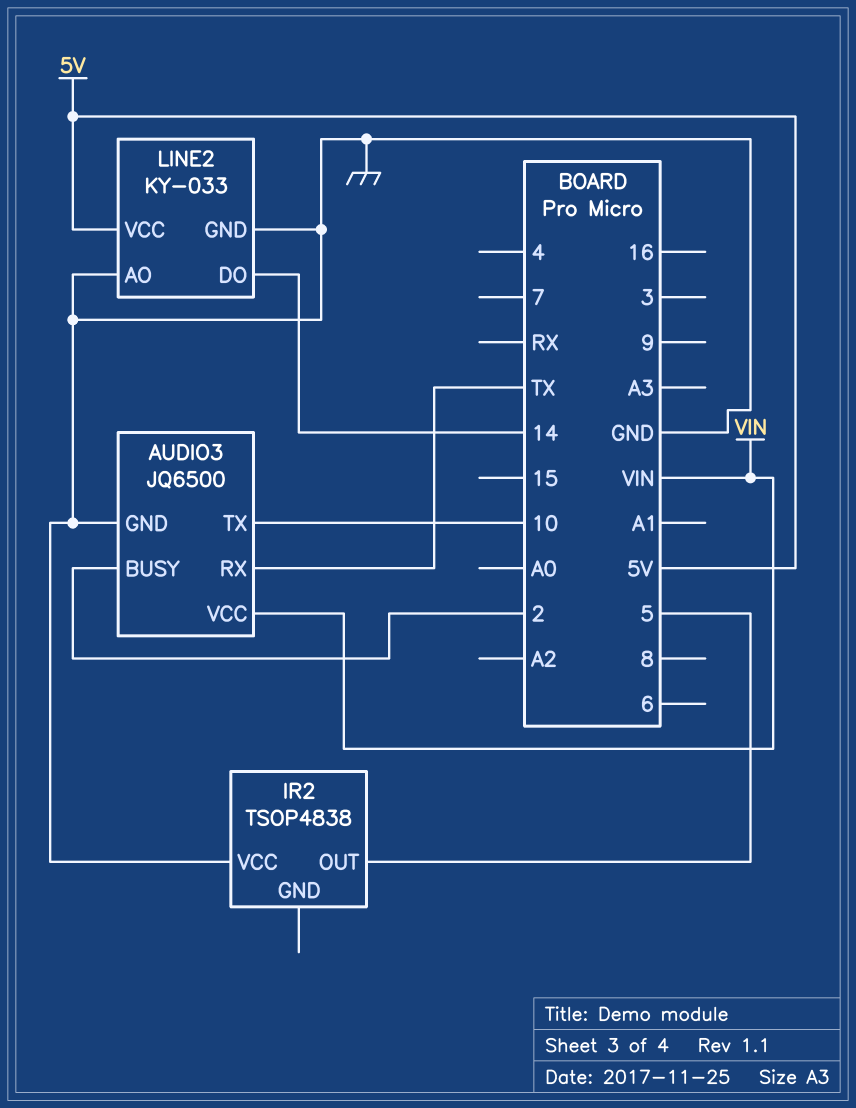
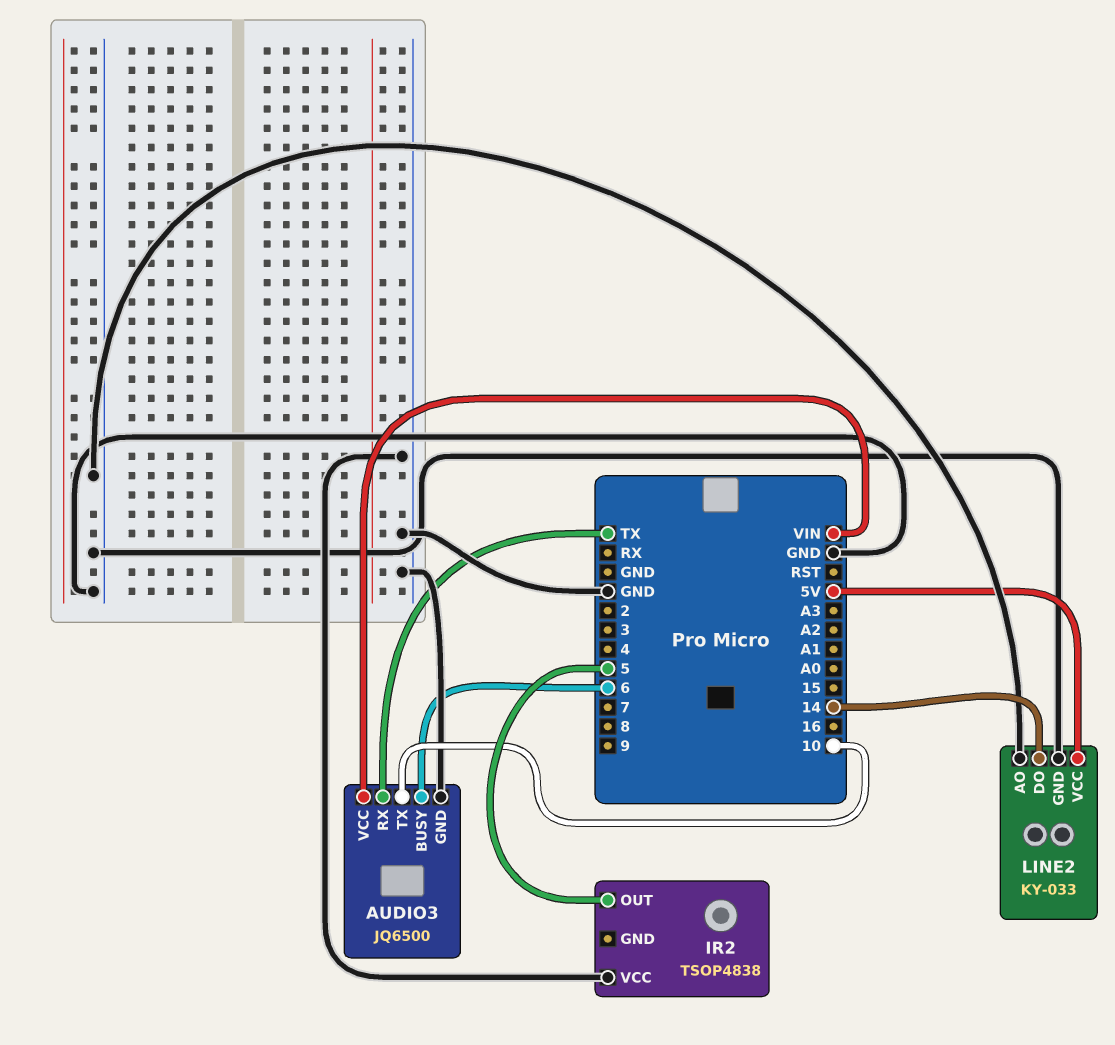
AUDIO3 pin BUSY: 2 -> 6

